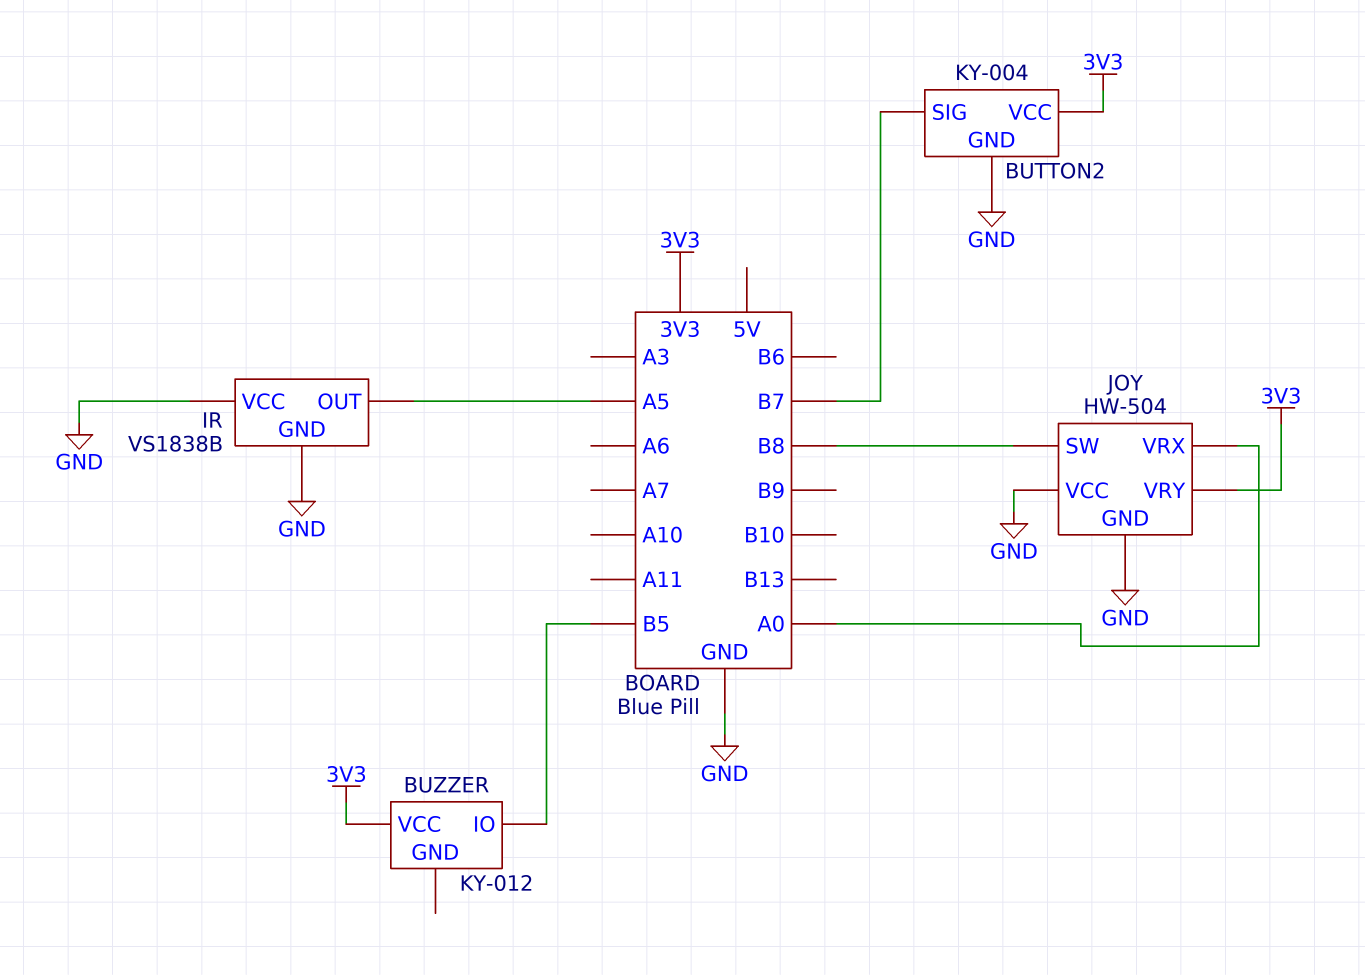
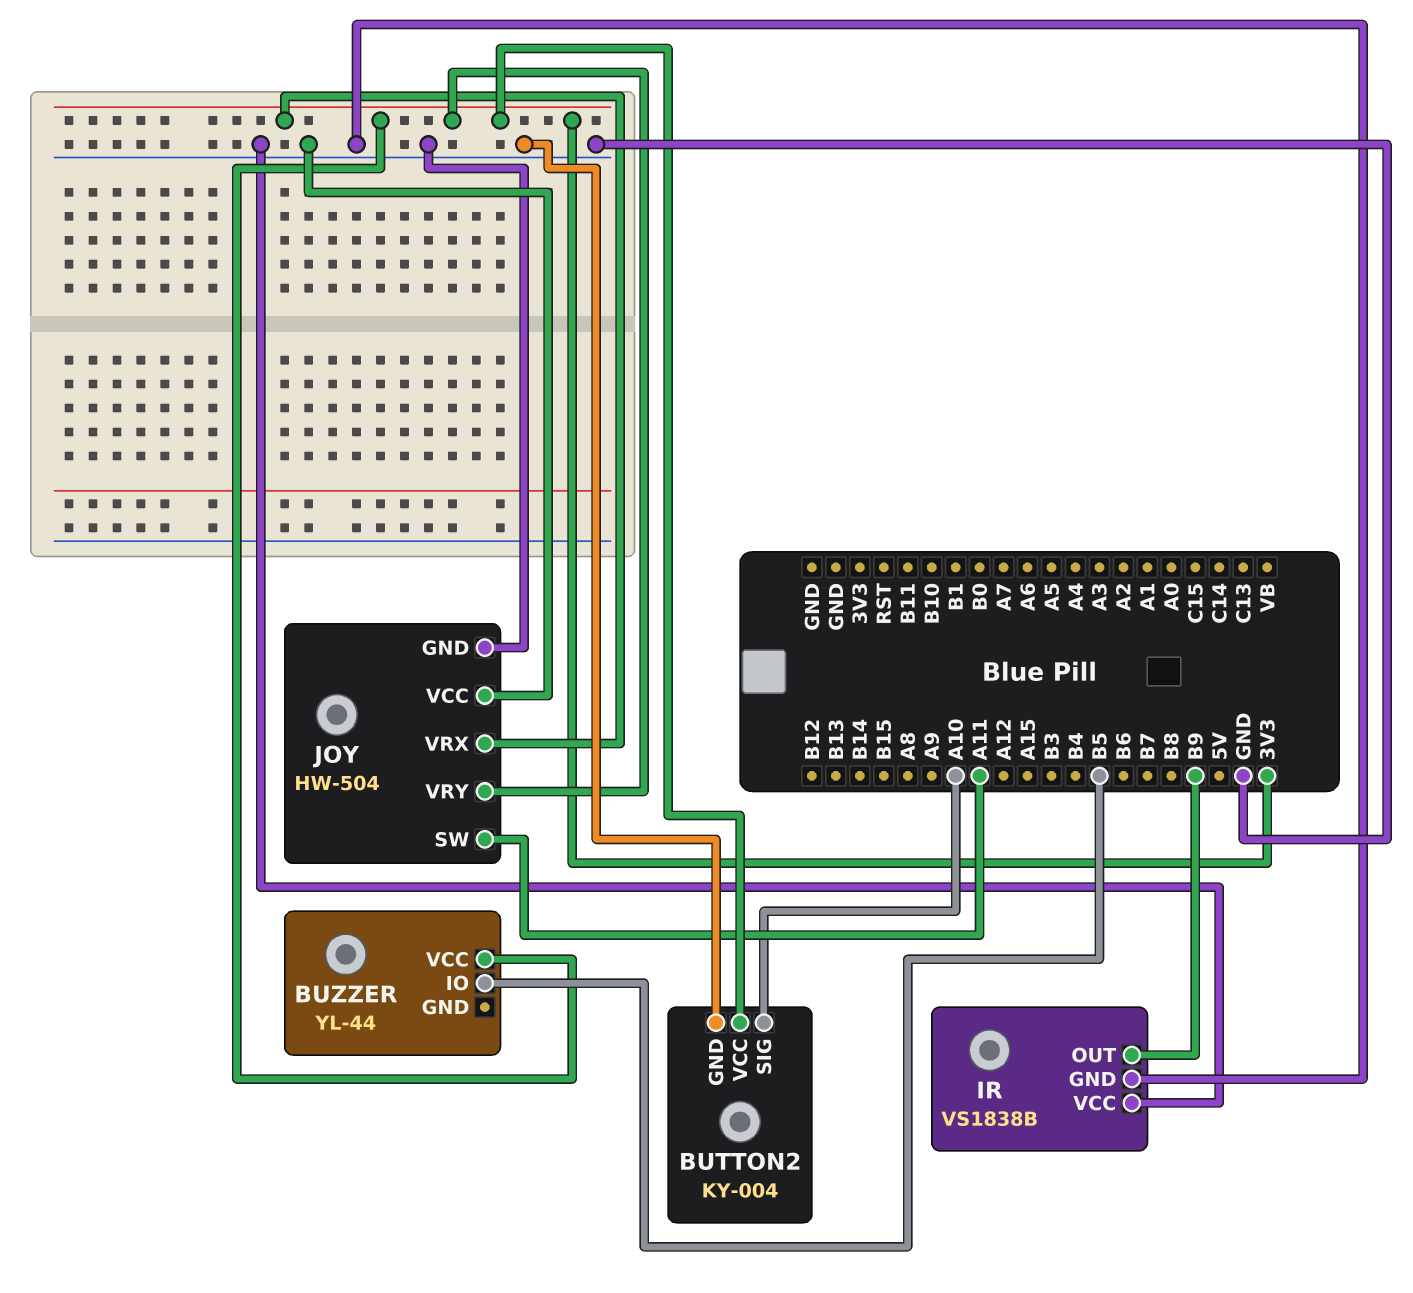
BUTTON2 pin SIG: B7 -> A10
BUZZER: KY-012 -> YL-44
IR pin OUT: A5 -> B9
JOY pin SW: B8 -> A11
JOY pin VRX: A0 -> 3V3

